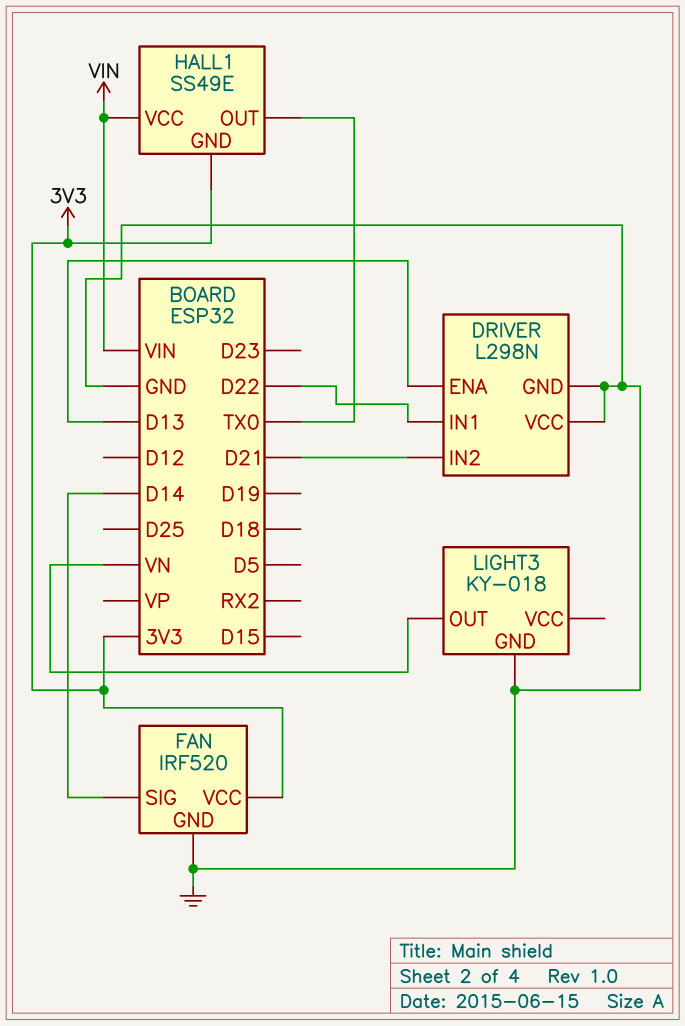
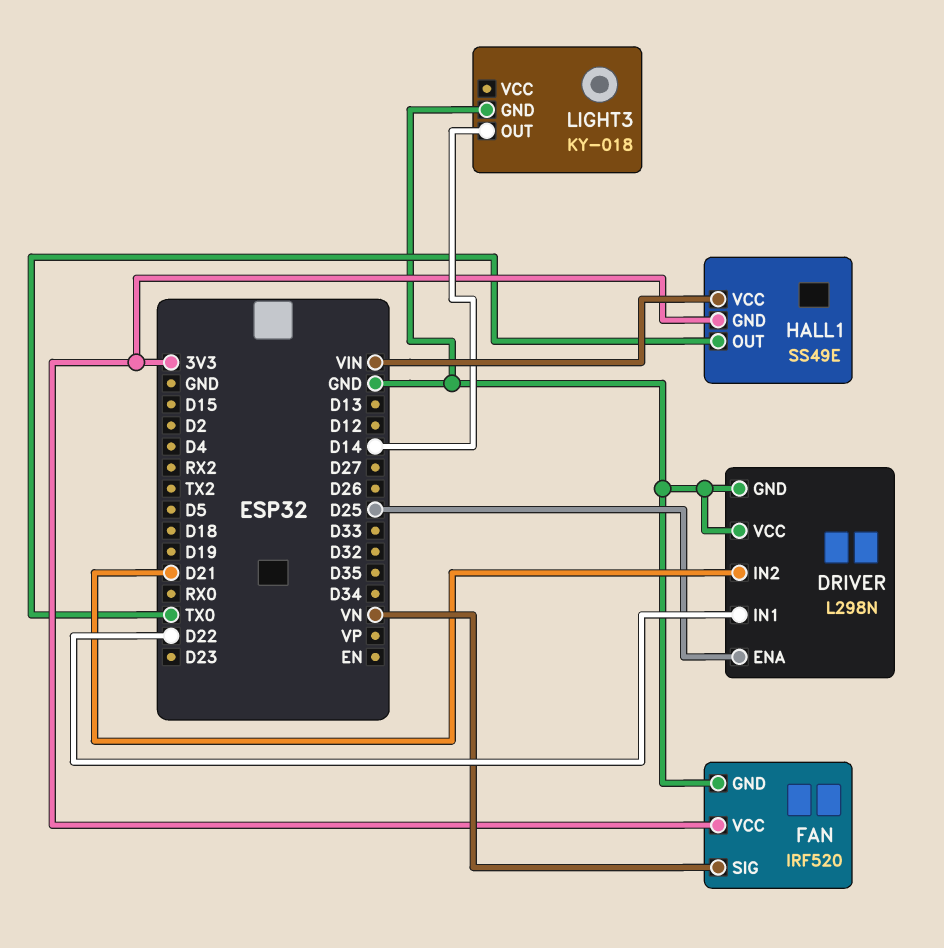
DRIVER pin ENA: D13 -> D25
FAN pin SIG: D14 -> VN
LIGHT3 pin OUT: VN -> D14

